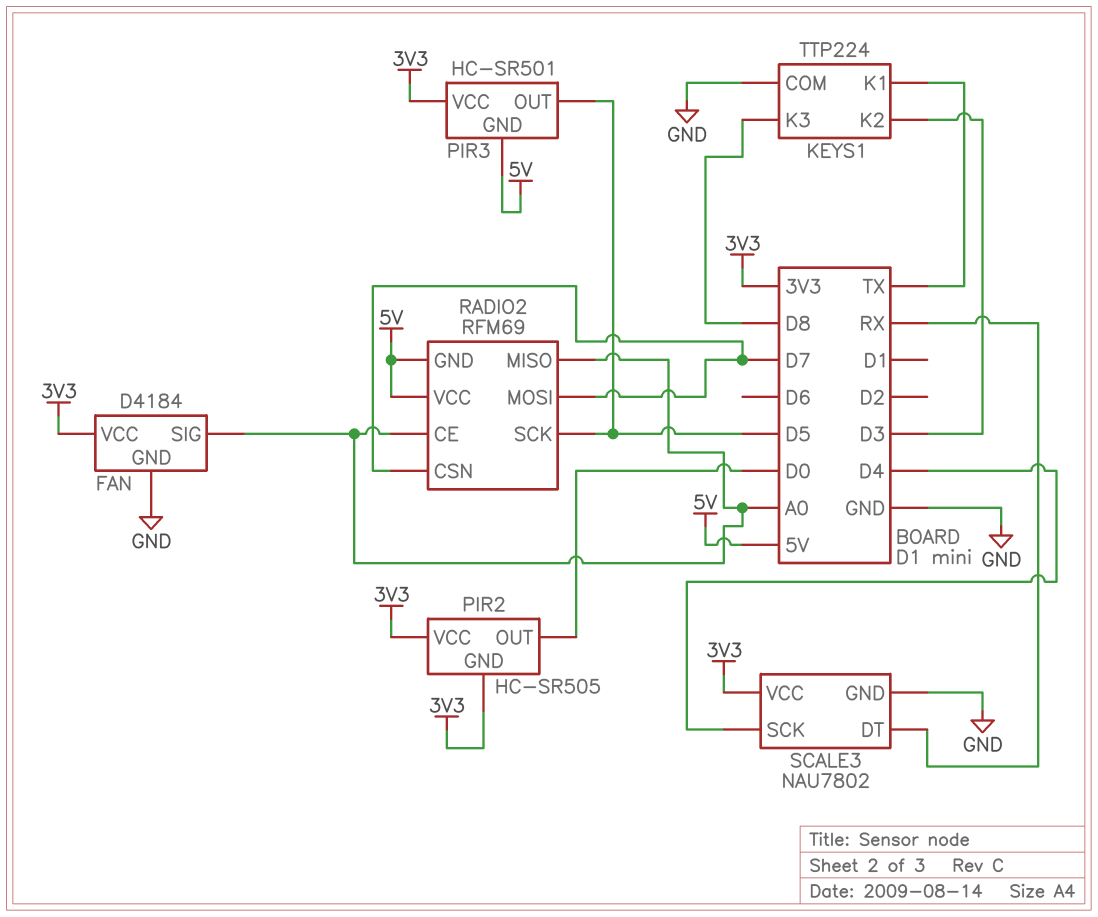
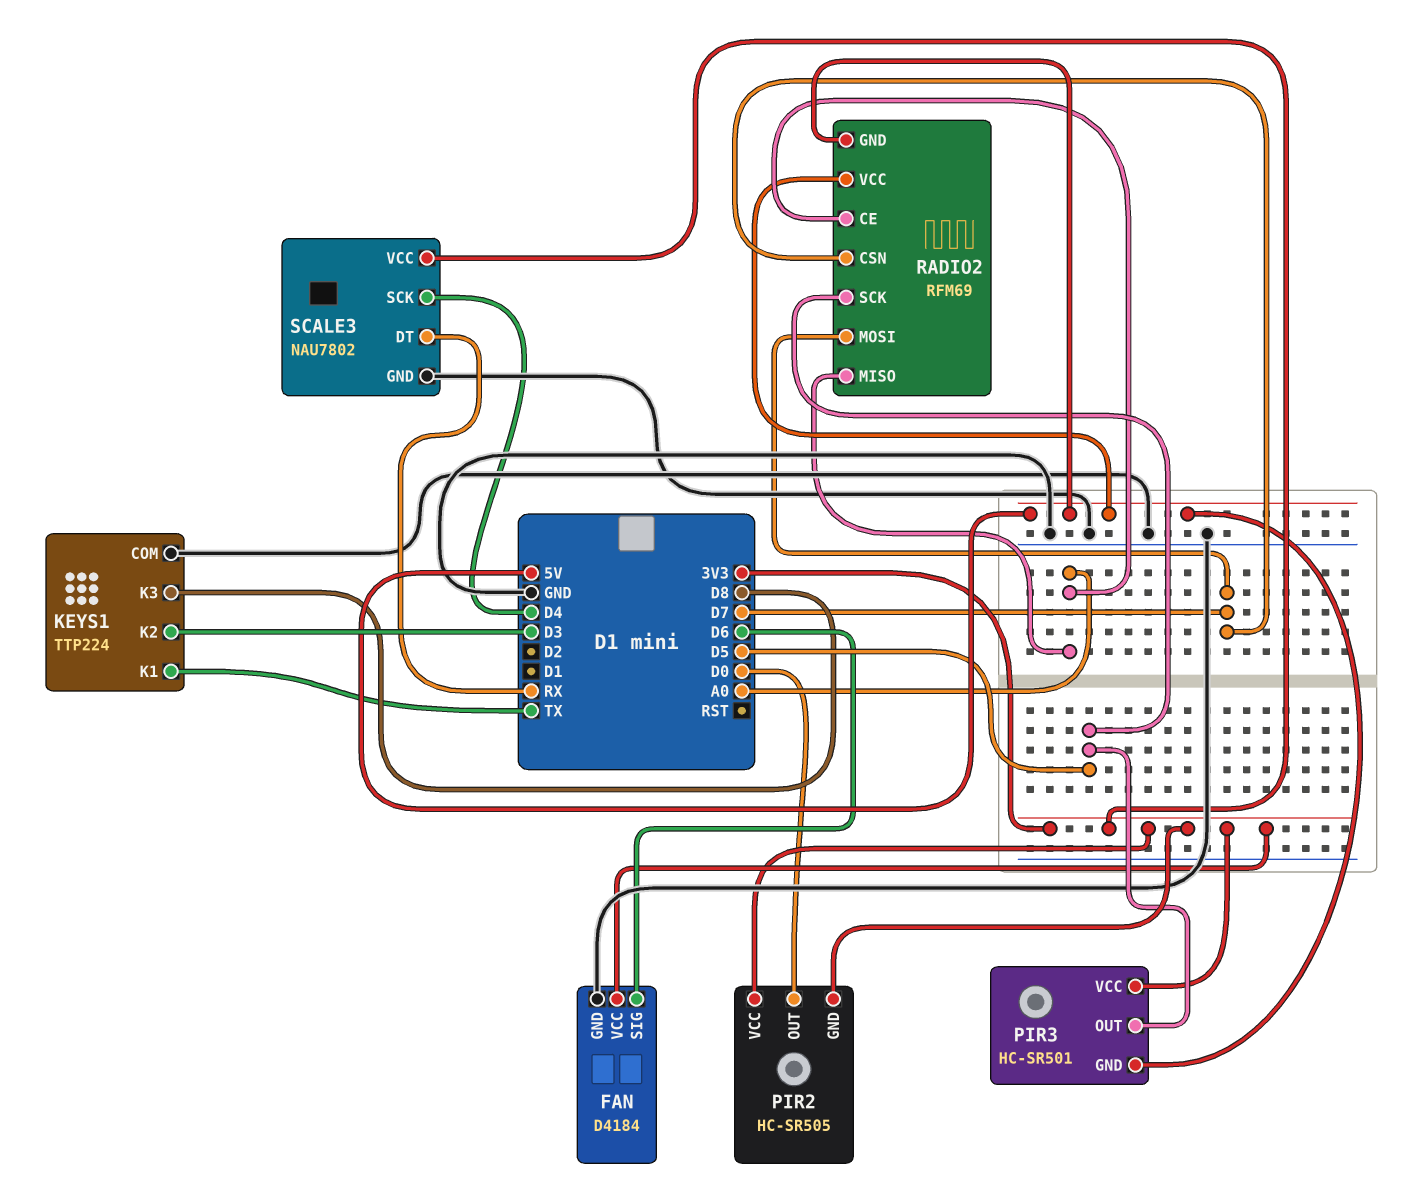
FAN pin SIG: A0 -> D6

